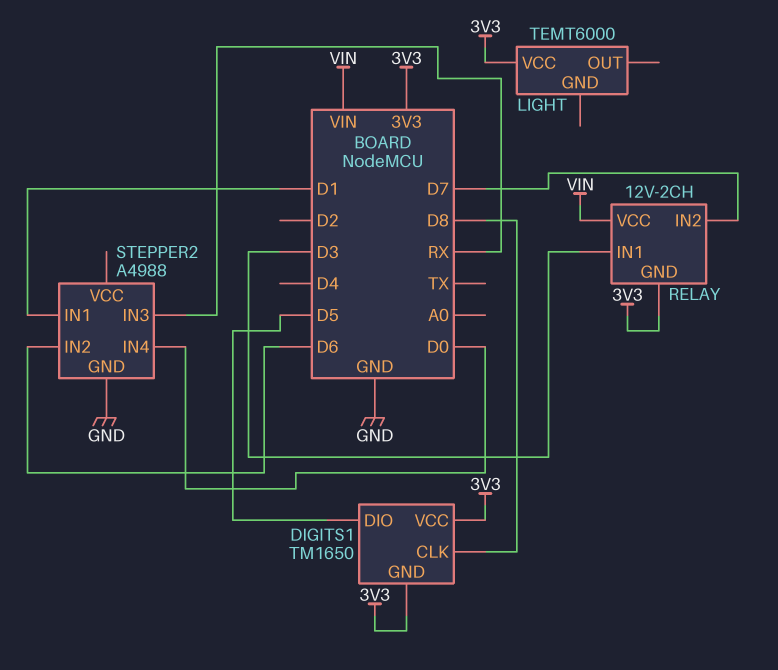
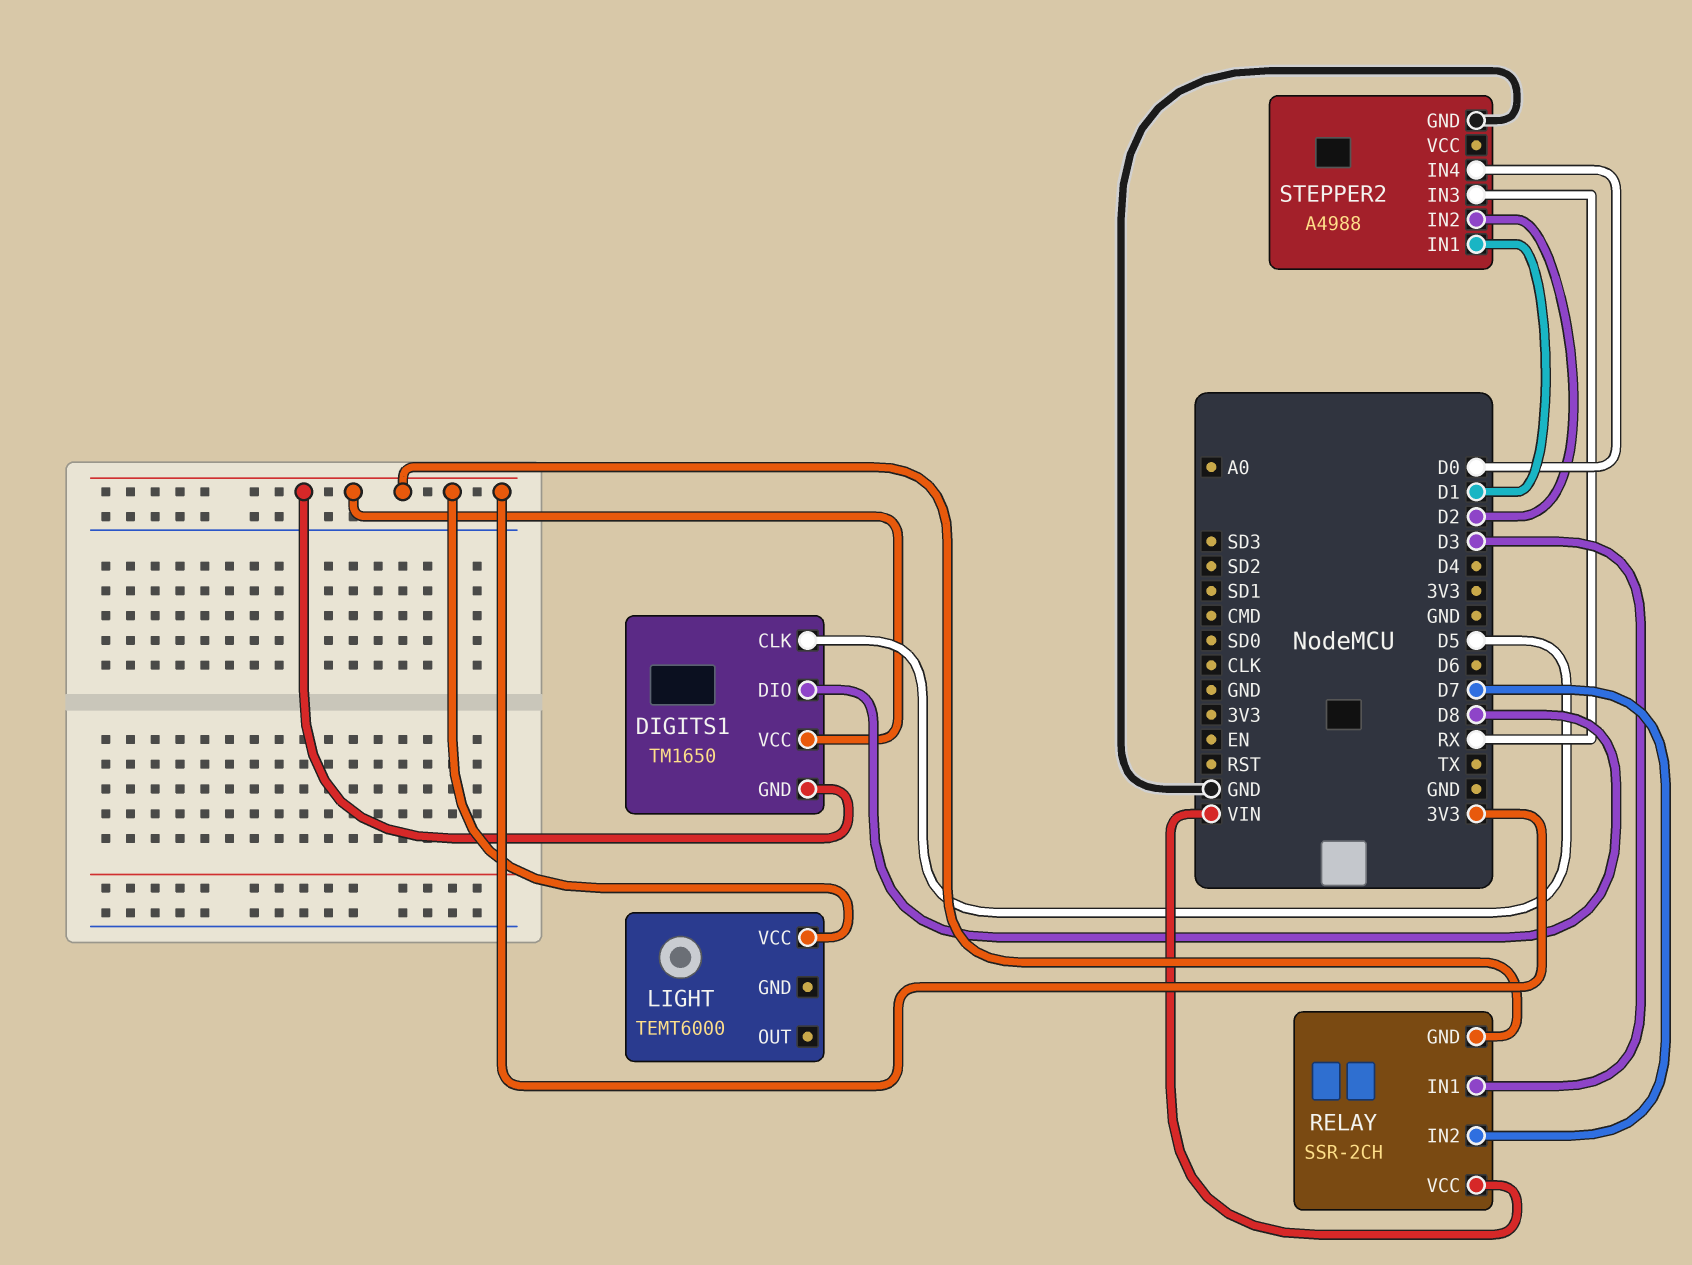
DIGITS1 pin CLK: D8 -> D5
DIGITS1 pin DIO: D5 -> D8
RELAY: 12V-2CH -> SSR-2CH
STEPPER2 pin IN2: D6 -> D2

